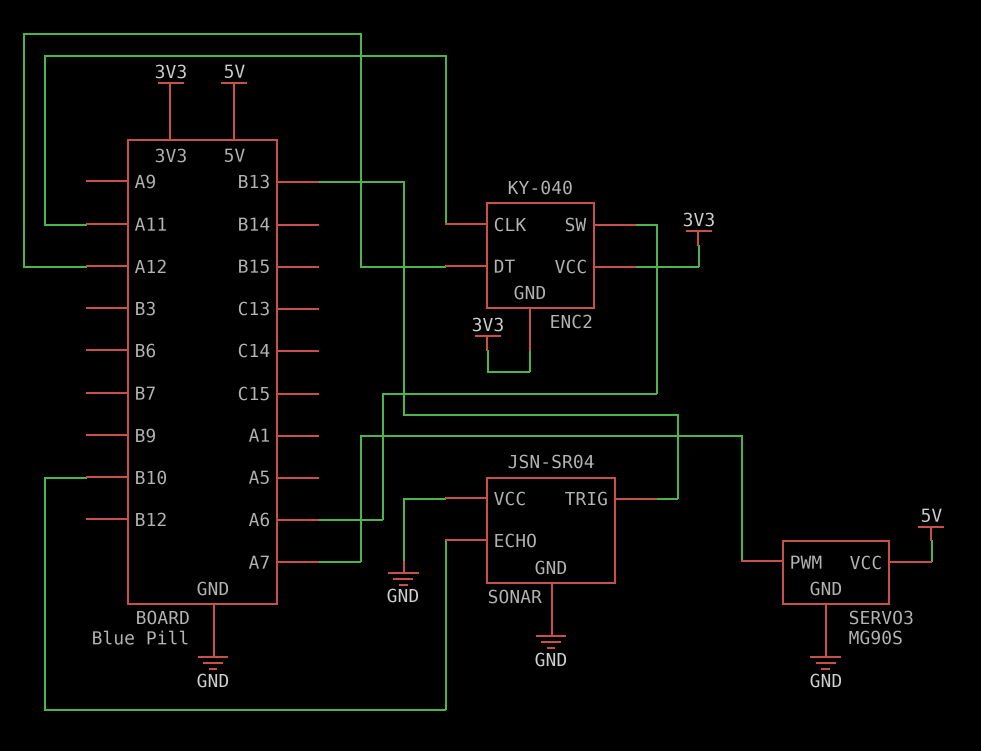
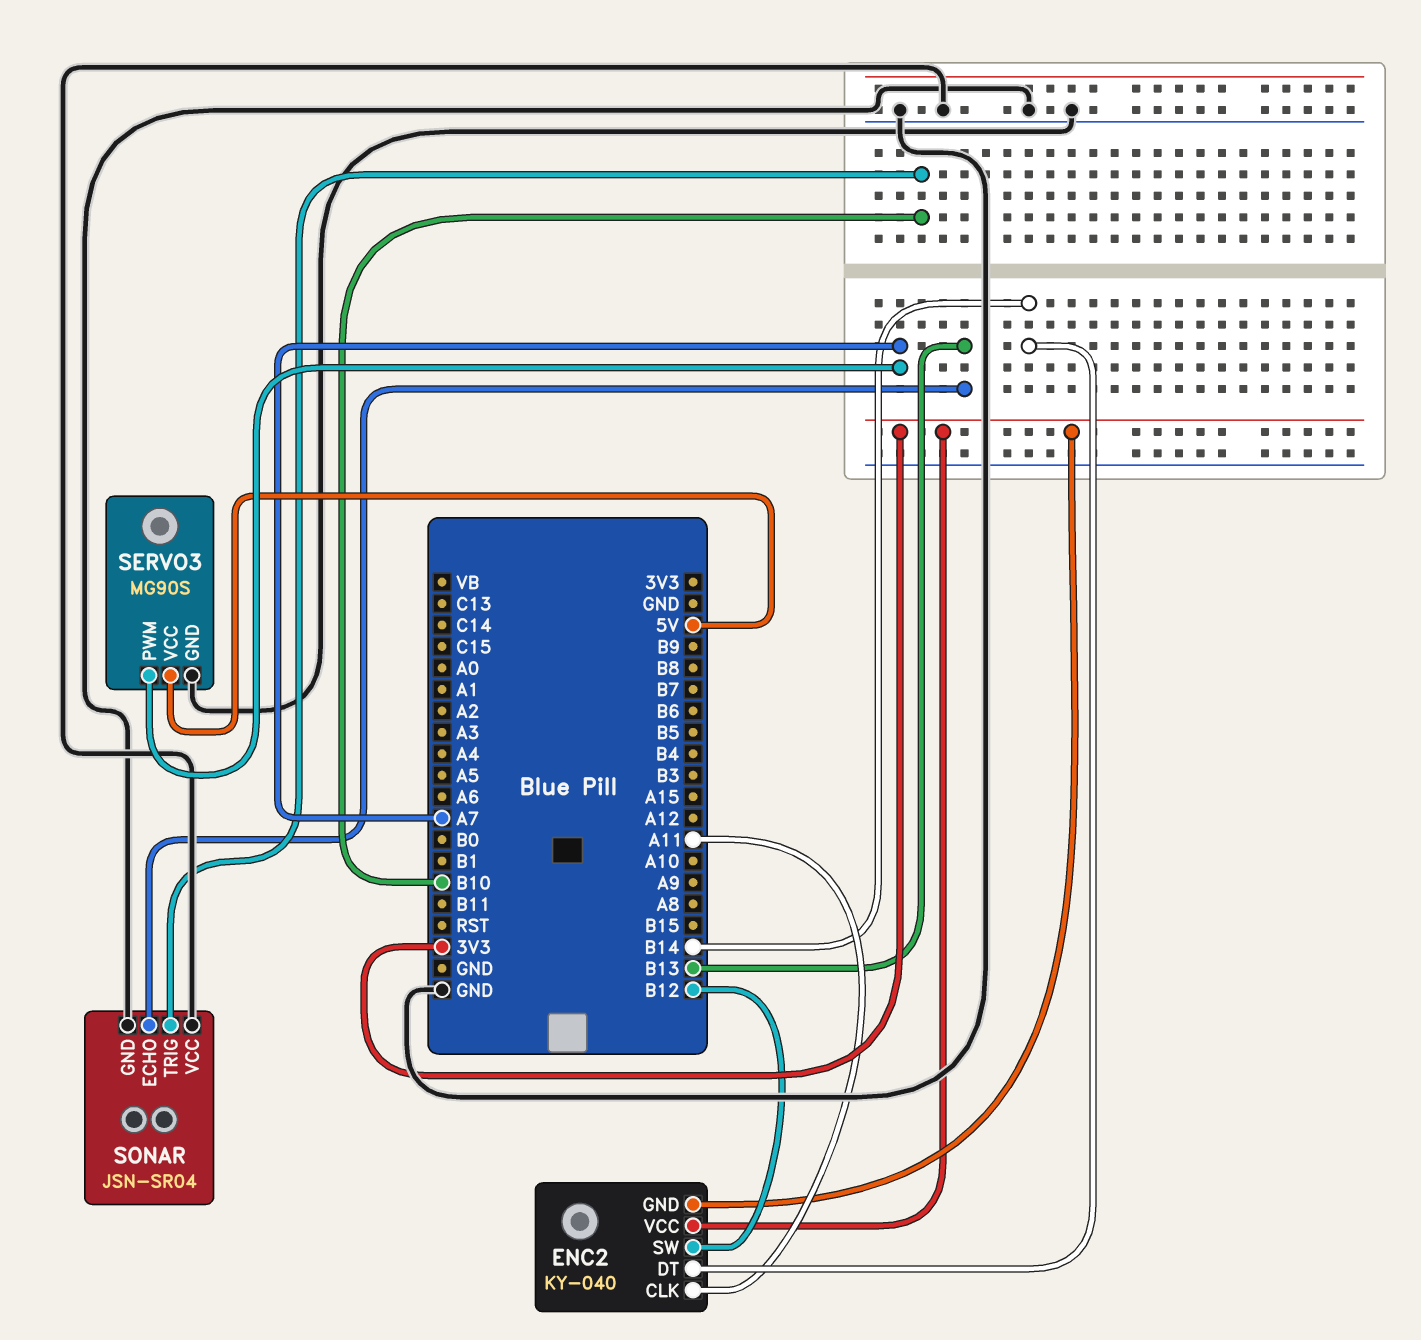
ENC2 pin DT: A12 -> B14
ENC2 pin SW: A6 -> B12
SONAR pin ECHO: B10 -> B13
SONAR pin TRIG: B13 -> B10

